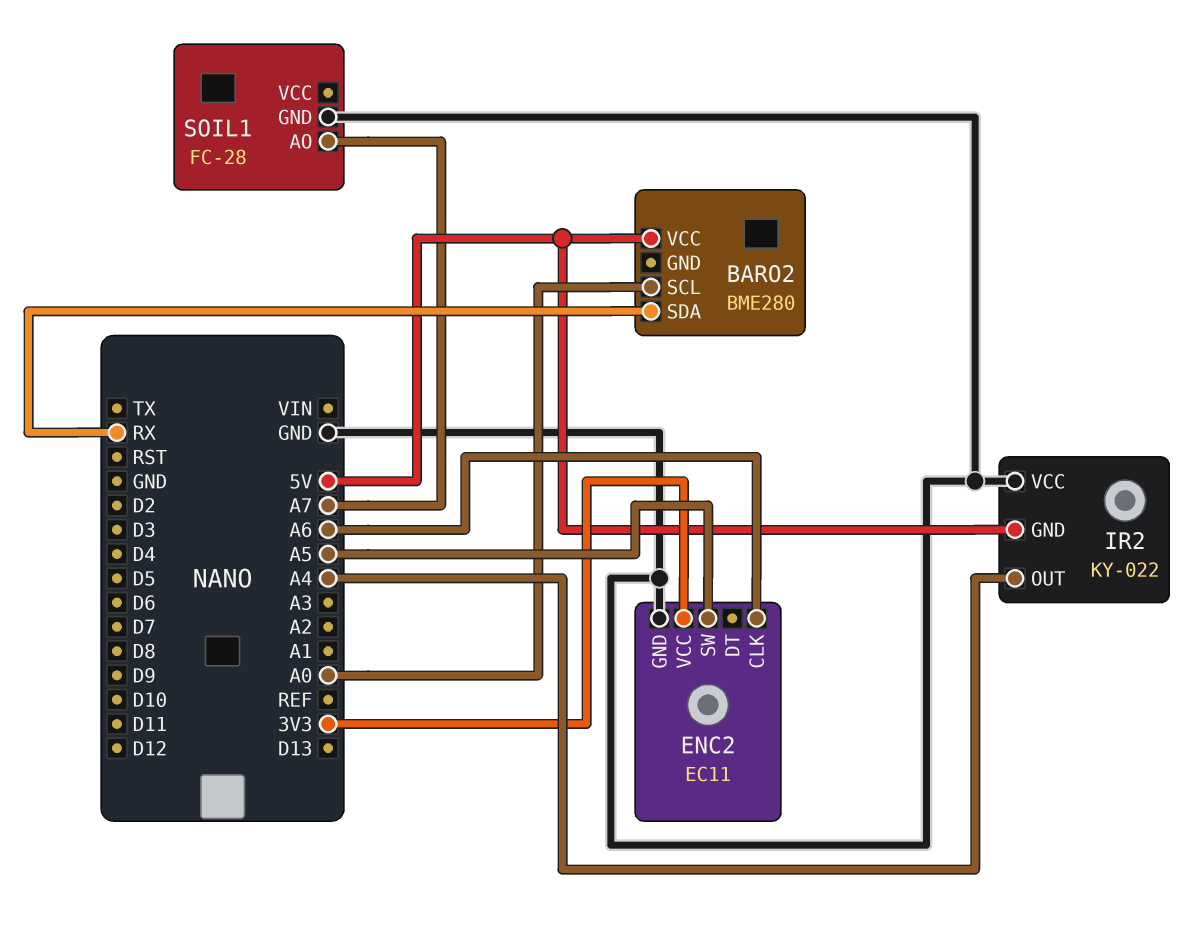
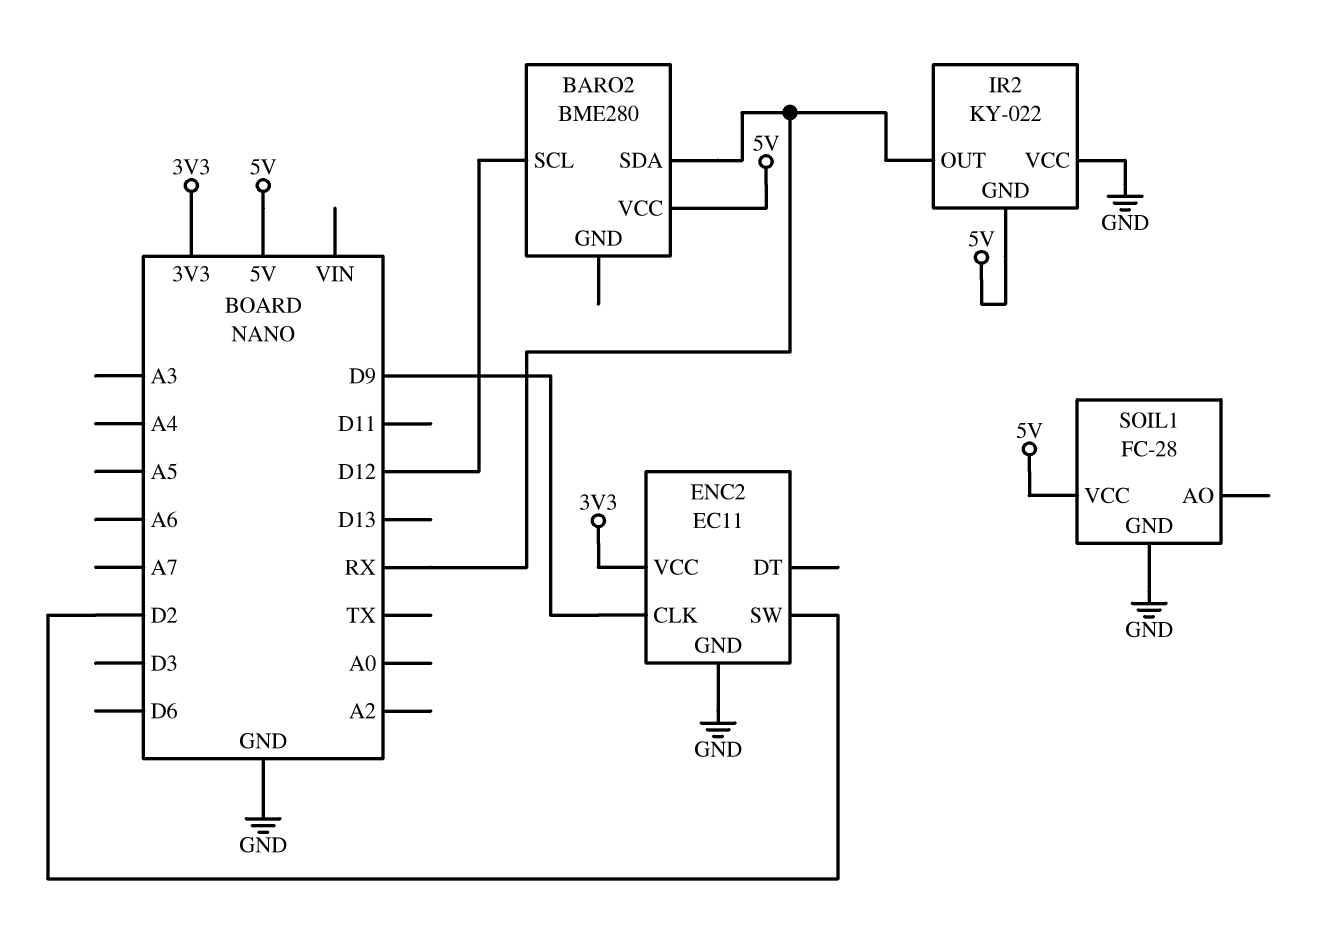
BARO2 pin SCL: A0 -> D12
ENC2 pin CLK: A6 -> D9
ENC2 pin SW: A5 -> D2
IR2 pin OUT: A4 -> RX
SOIL1 pin AO: A7 -> none
SOIL1 pin VCC: none -> 5V

